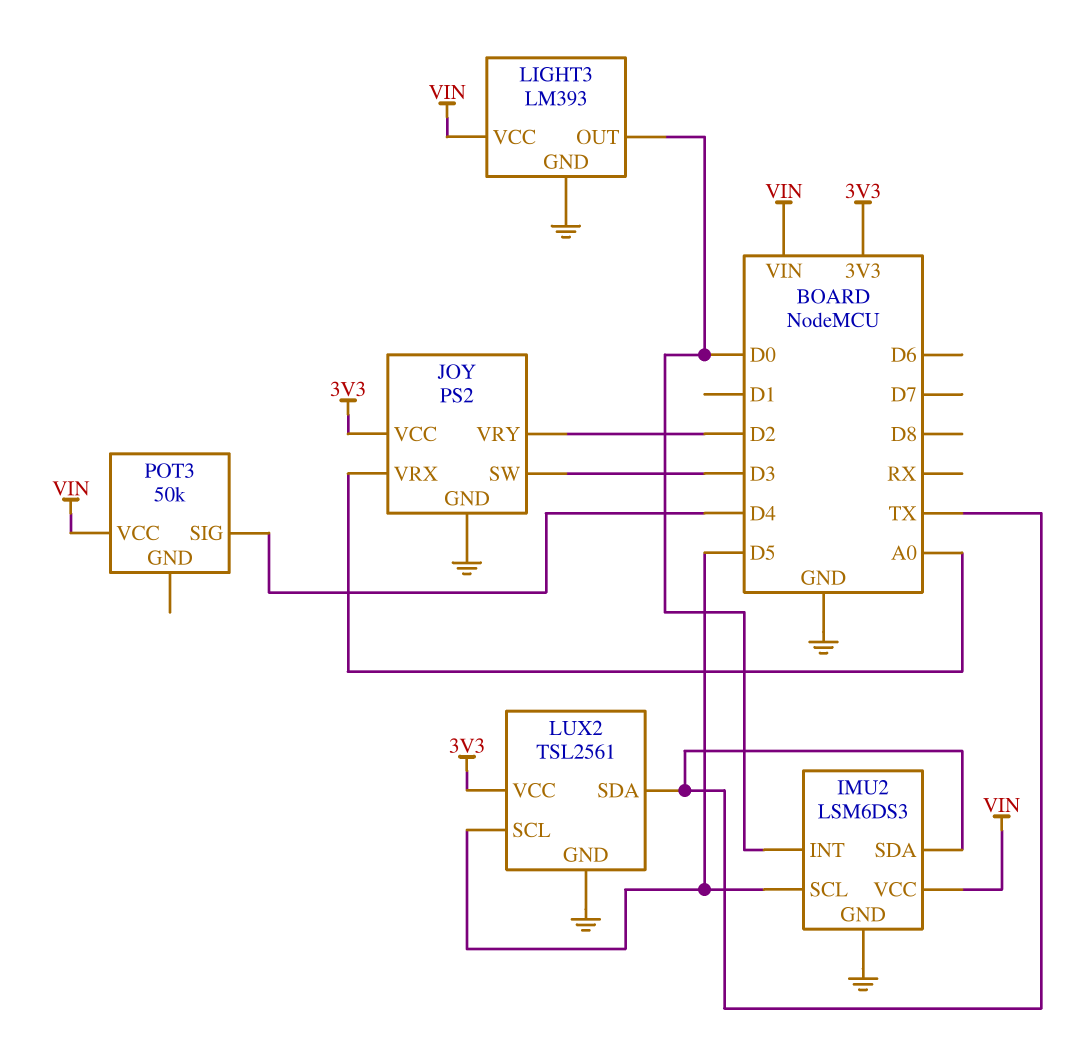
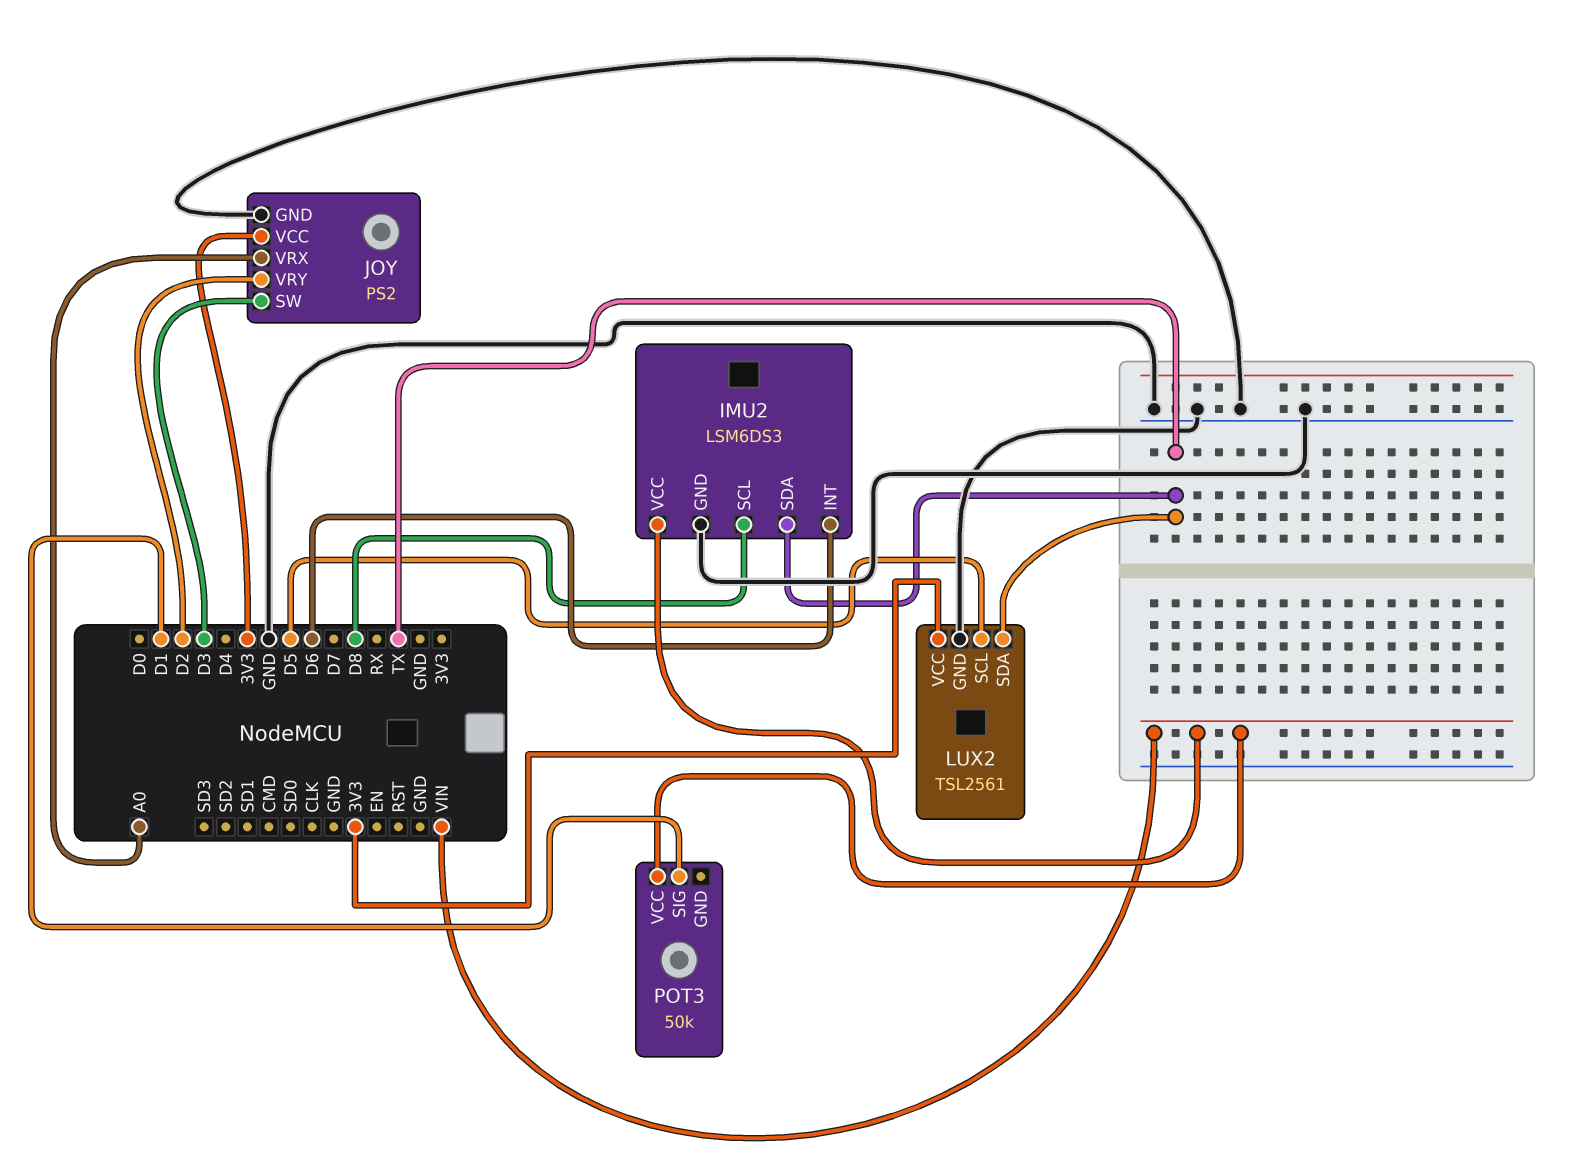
IMU2 pin INT: D0 -> D6
IMU2 pin SCL: D5 -> D8
LIGHT3: LM393 -> none
LIGHT3 pin GND: GND -> none
LIGHT3 pin OUT: D0 -> none
LIGHT3 pin VCC: VIN -> none
POT3 pin SIG: D4 -> D1

